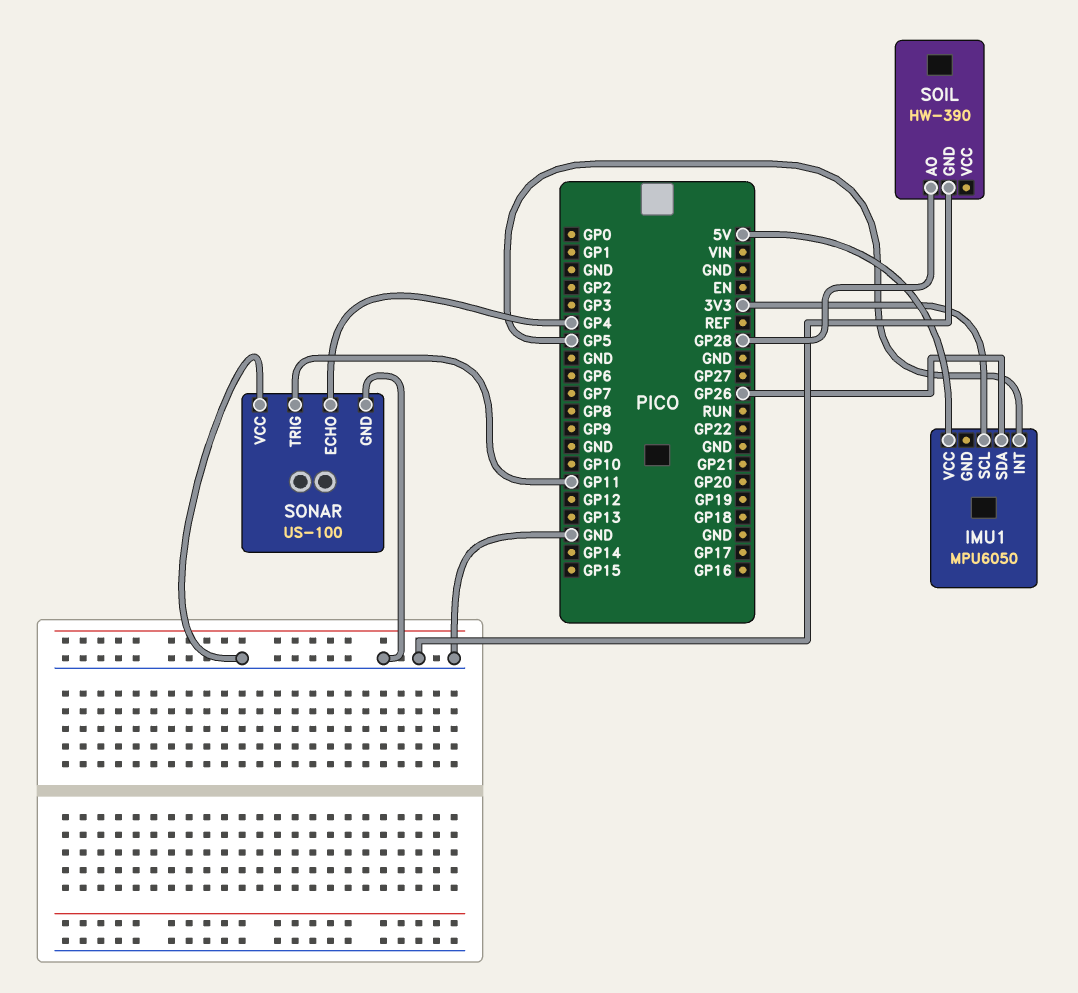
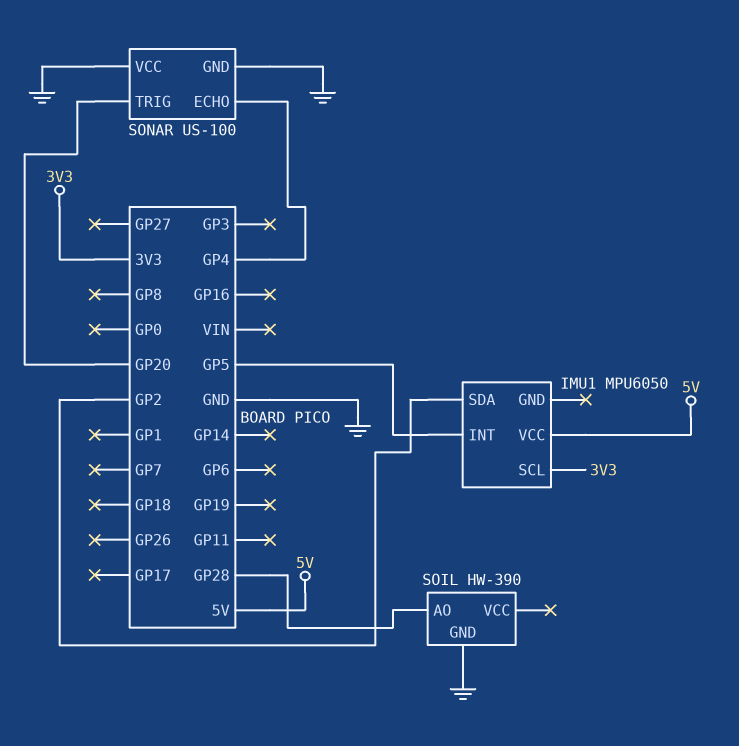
IMU1 pin SDA: GP26 -> GP2
SONAR pin TRIG: GP11 -> GP20

